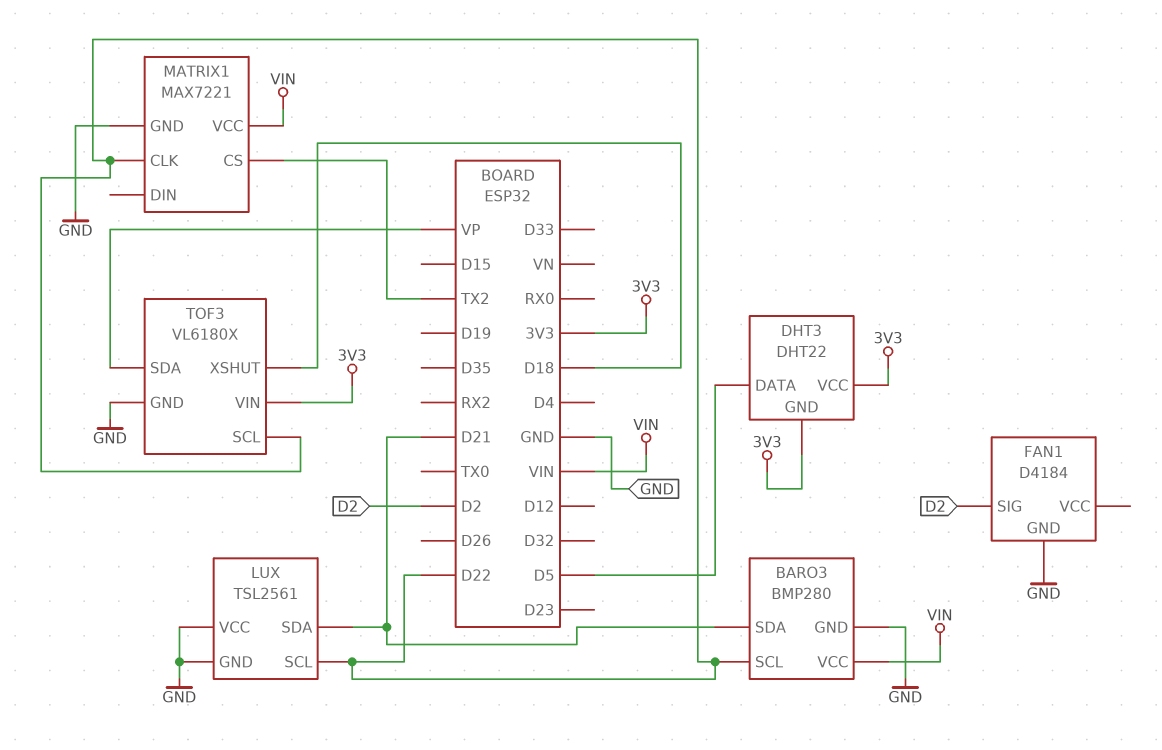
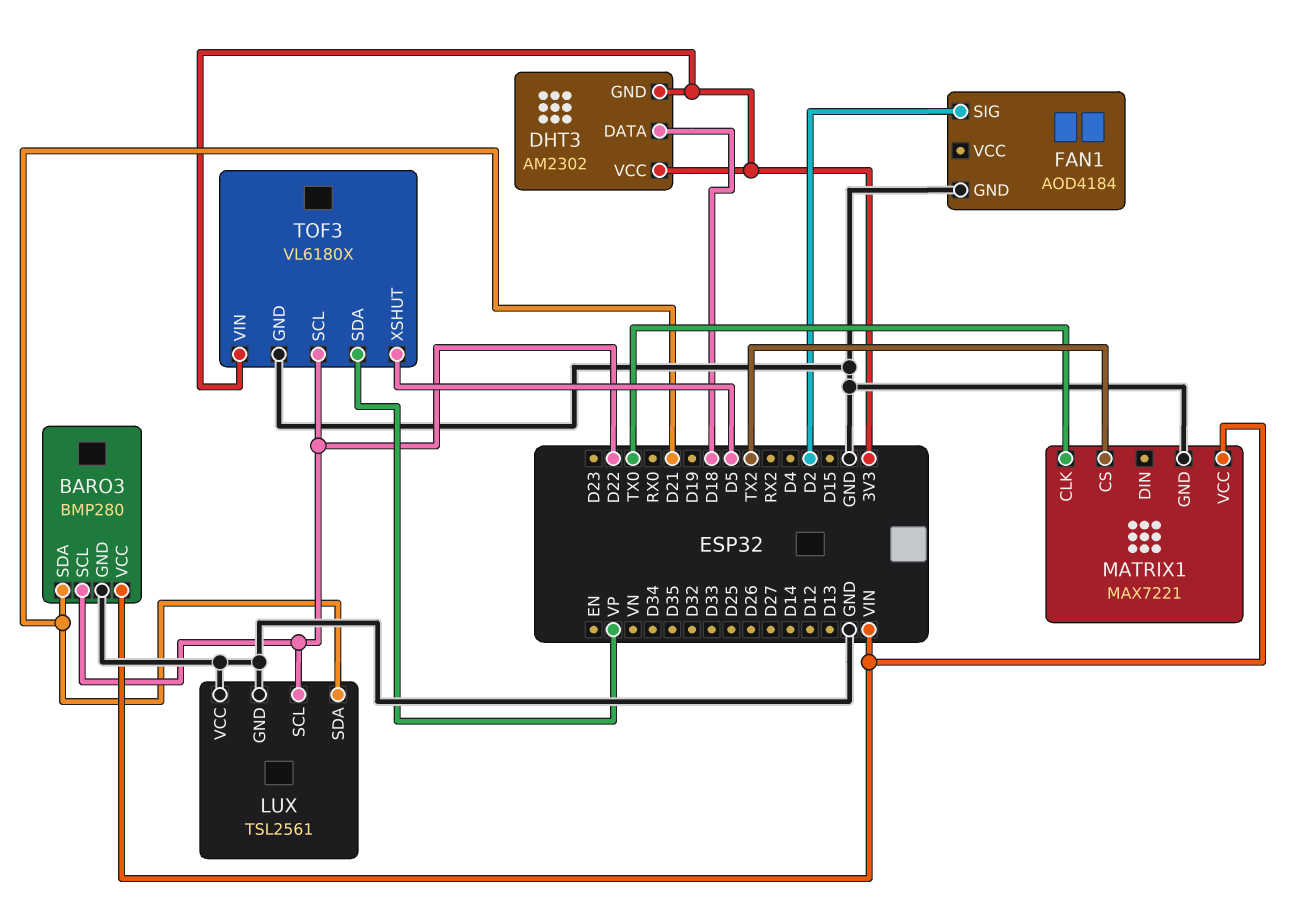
DHT3: DHT22 -> AM2302
DHT3 pin DATA: D5 -> D18
FAN1: D4184 -> AOD4184
MATRIX1 pin CLK: D22 -> TX0
TOF3 pin XSHUT: D18 -> D5

